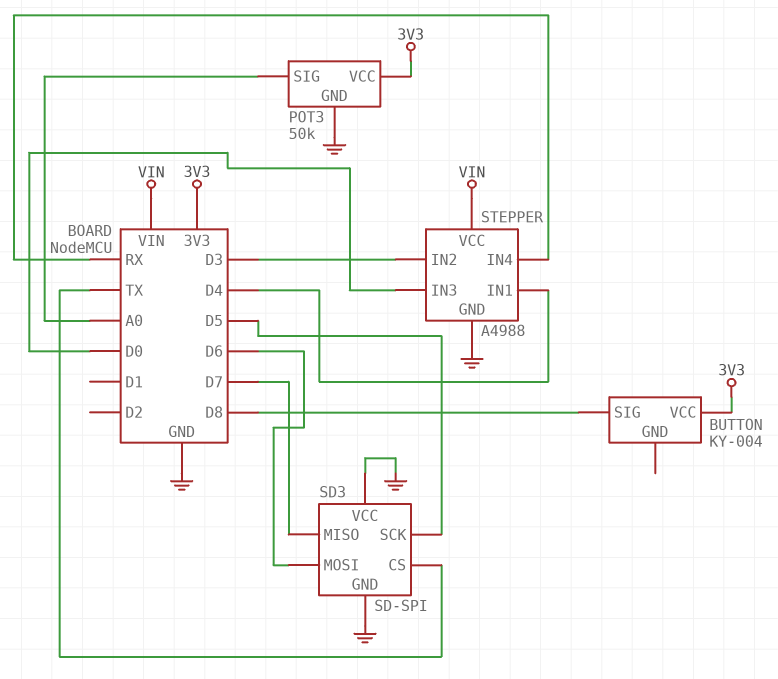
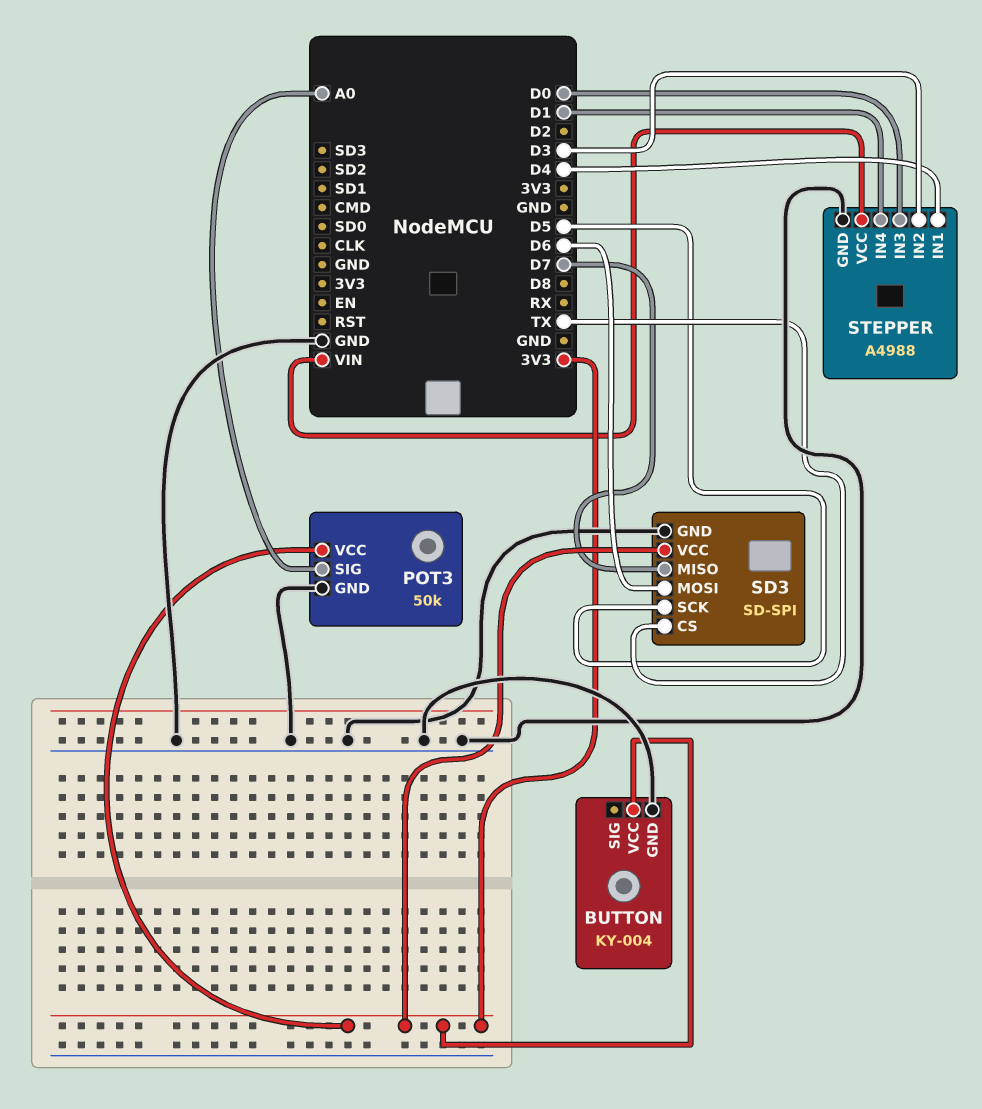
BUTTON pin GND: none -> GND
BUTTON pin SIG: D8 -> none
SD3 pin VCC: GND -> 3V3
STEPPER pin IN4: RX -> D1

